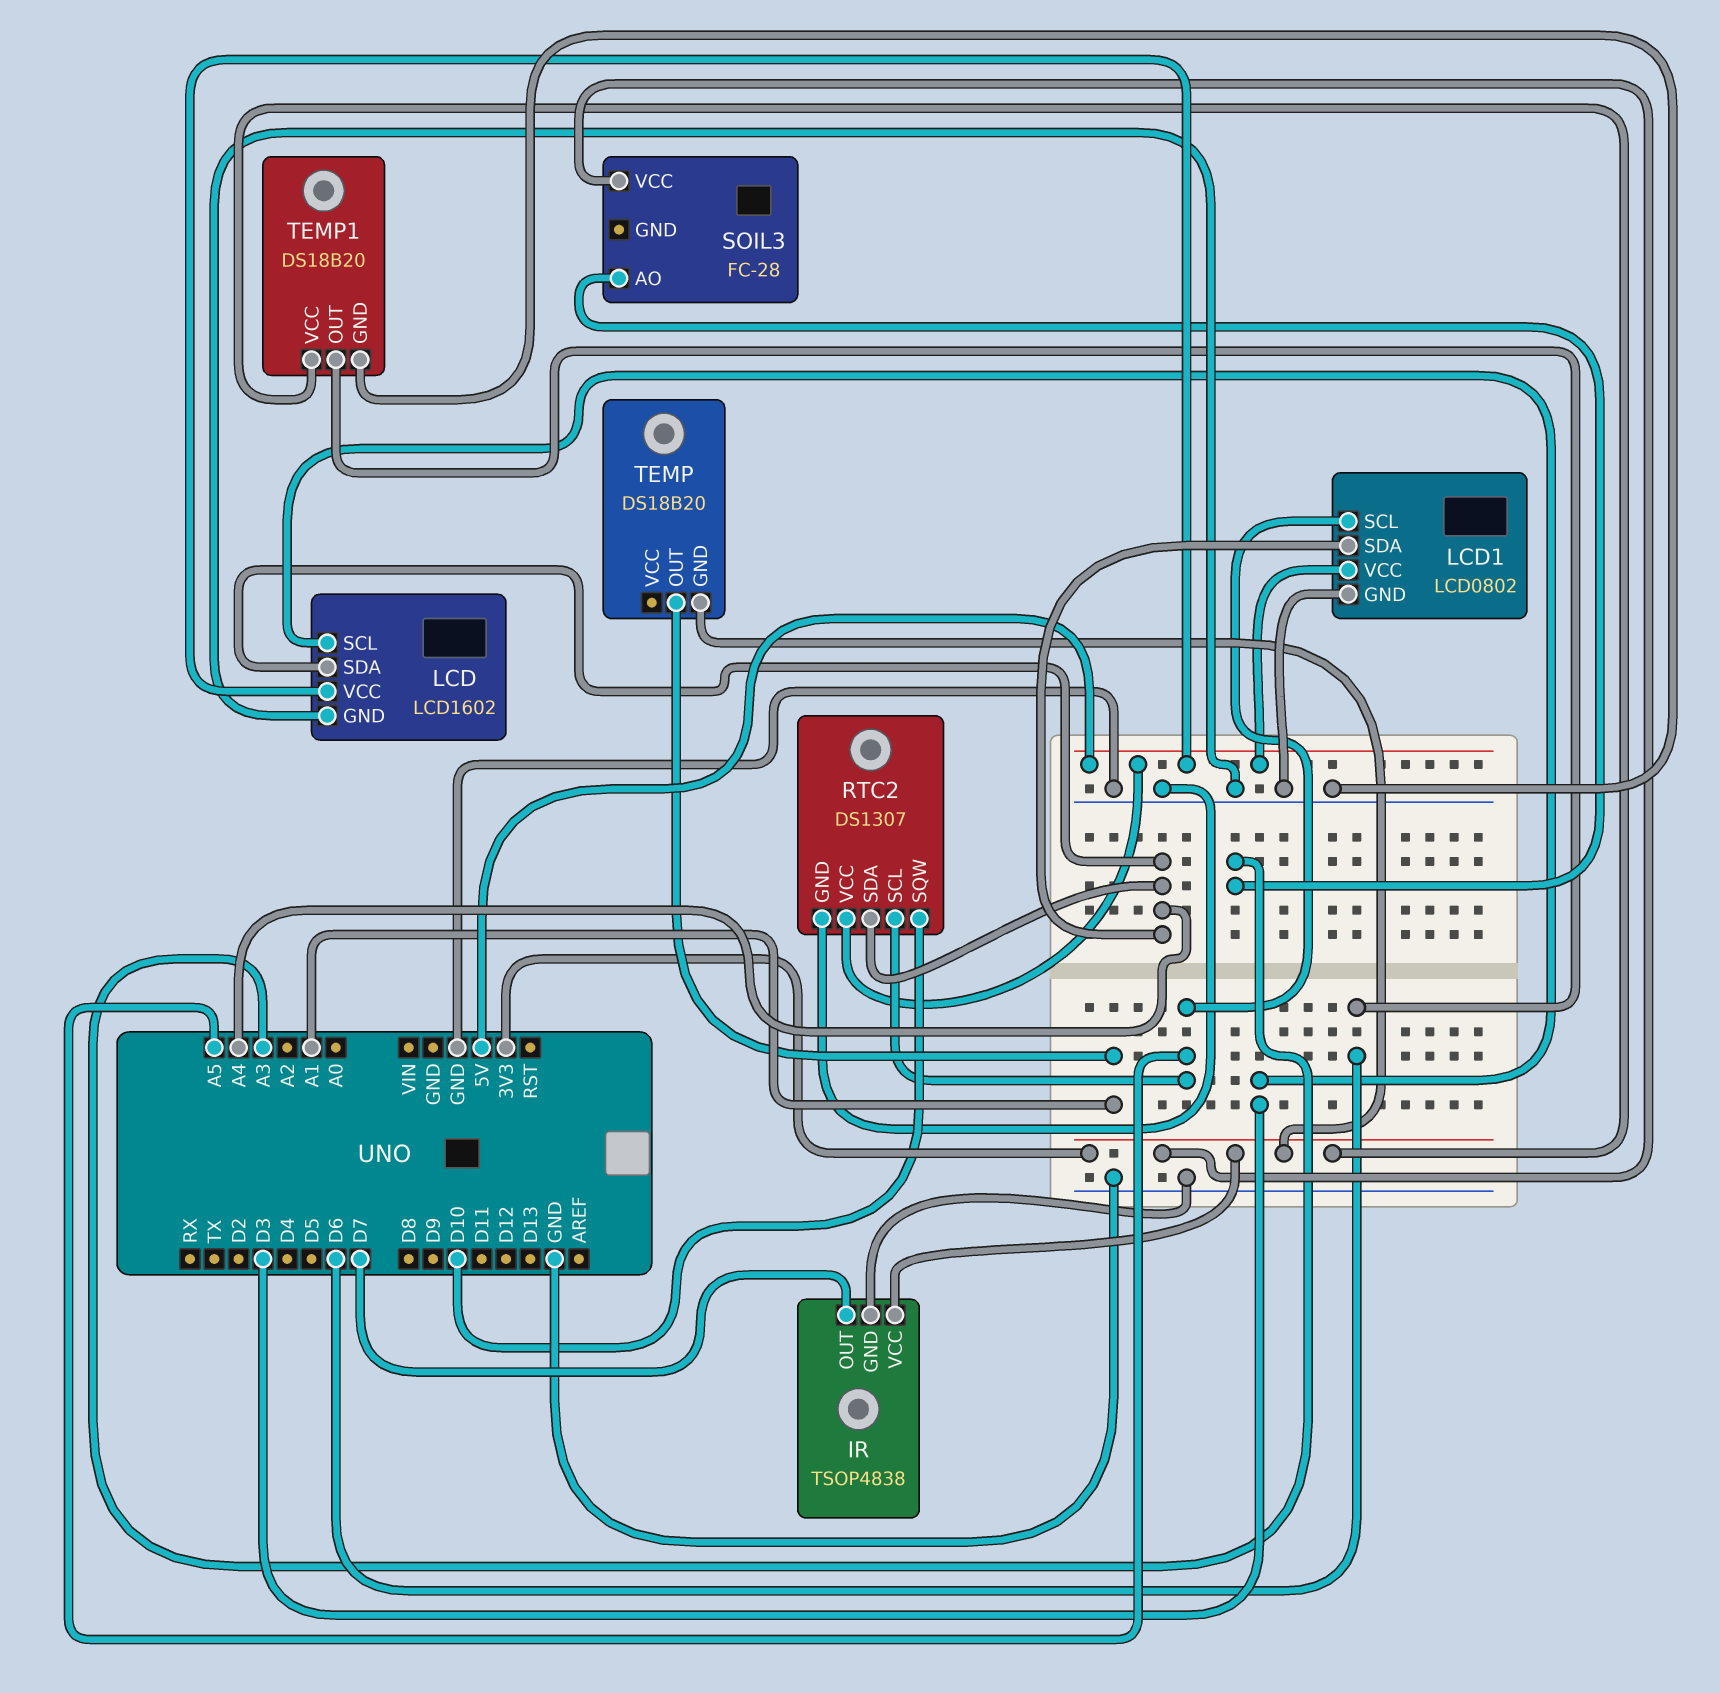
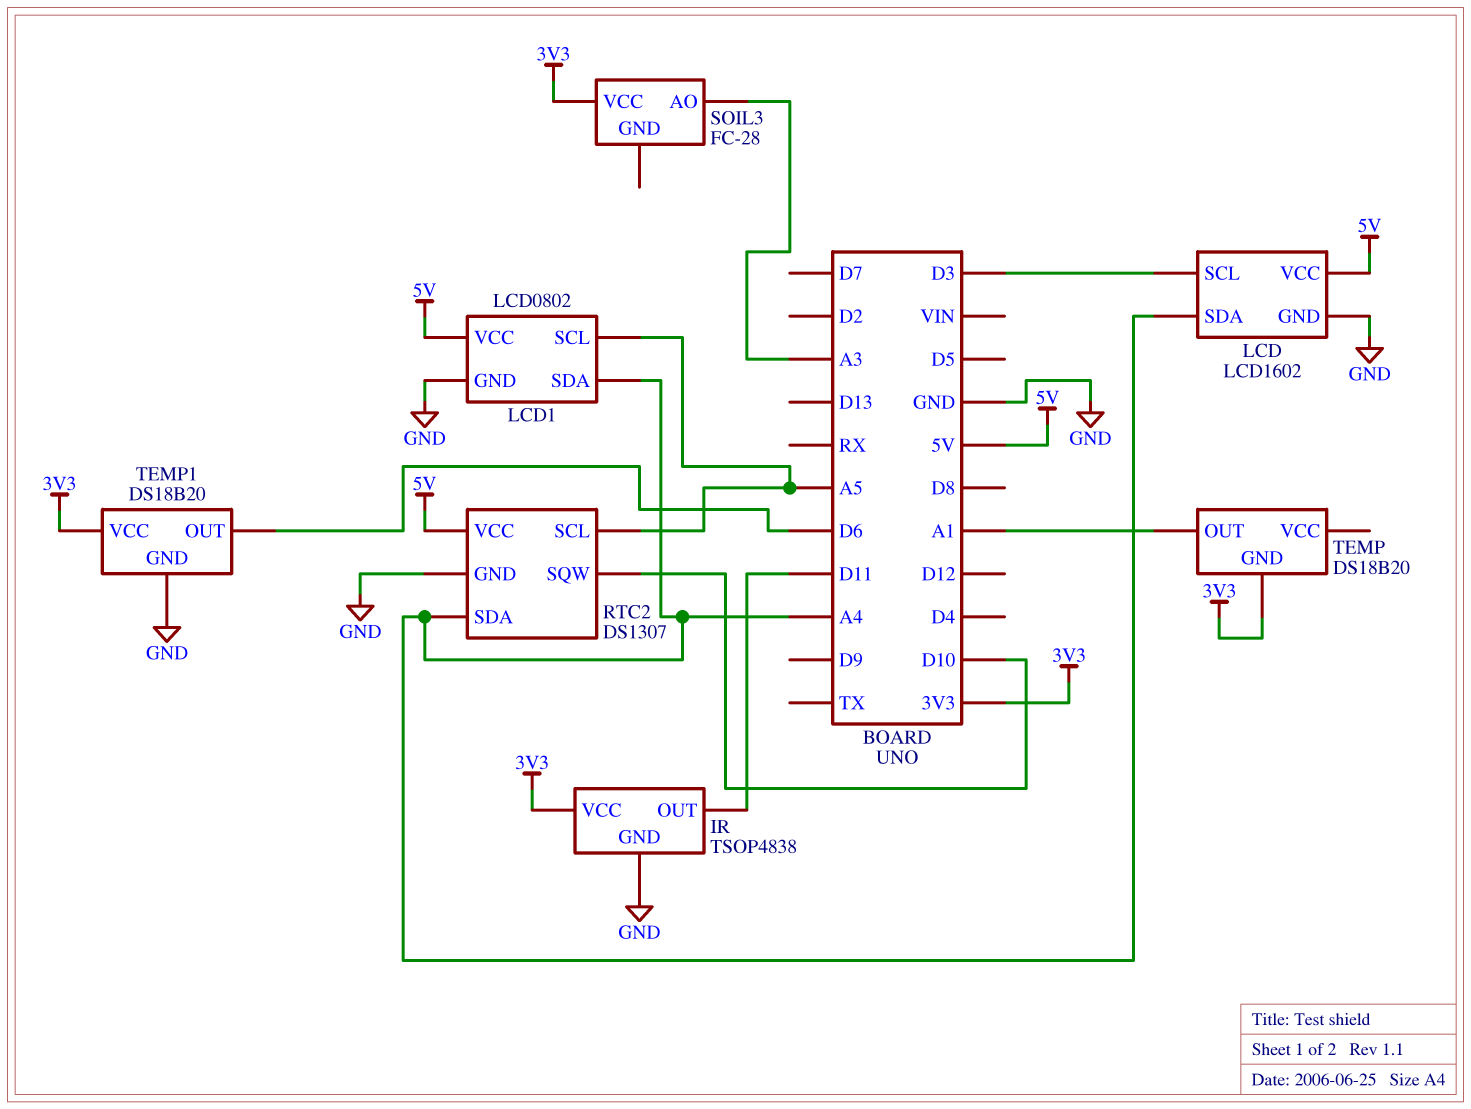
IR pin OUT: D7 -> D11

